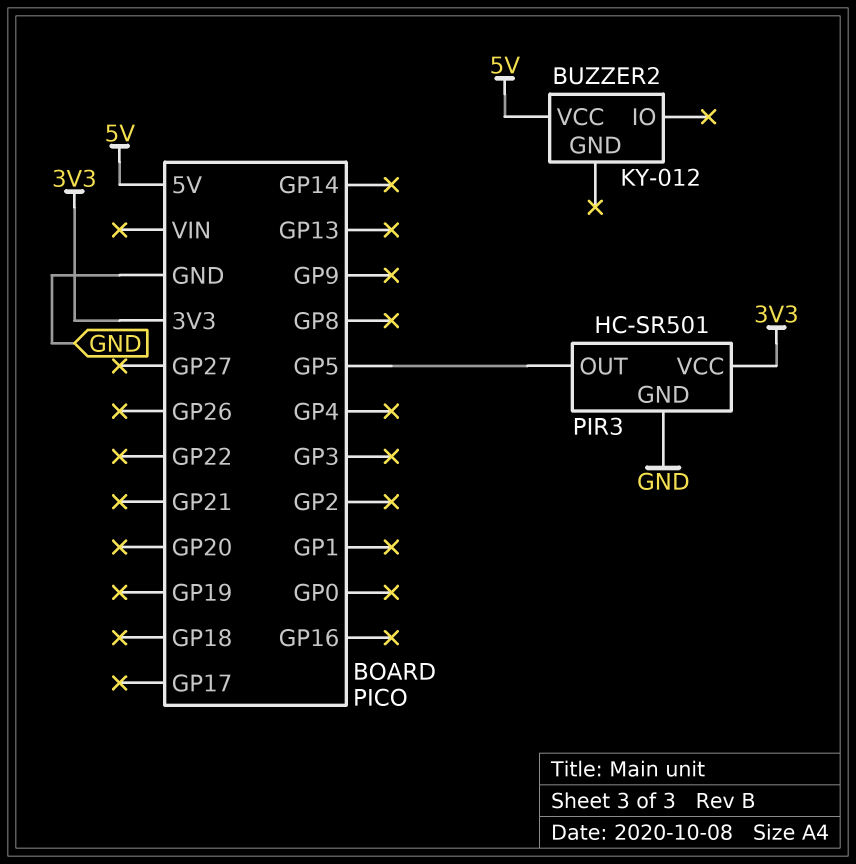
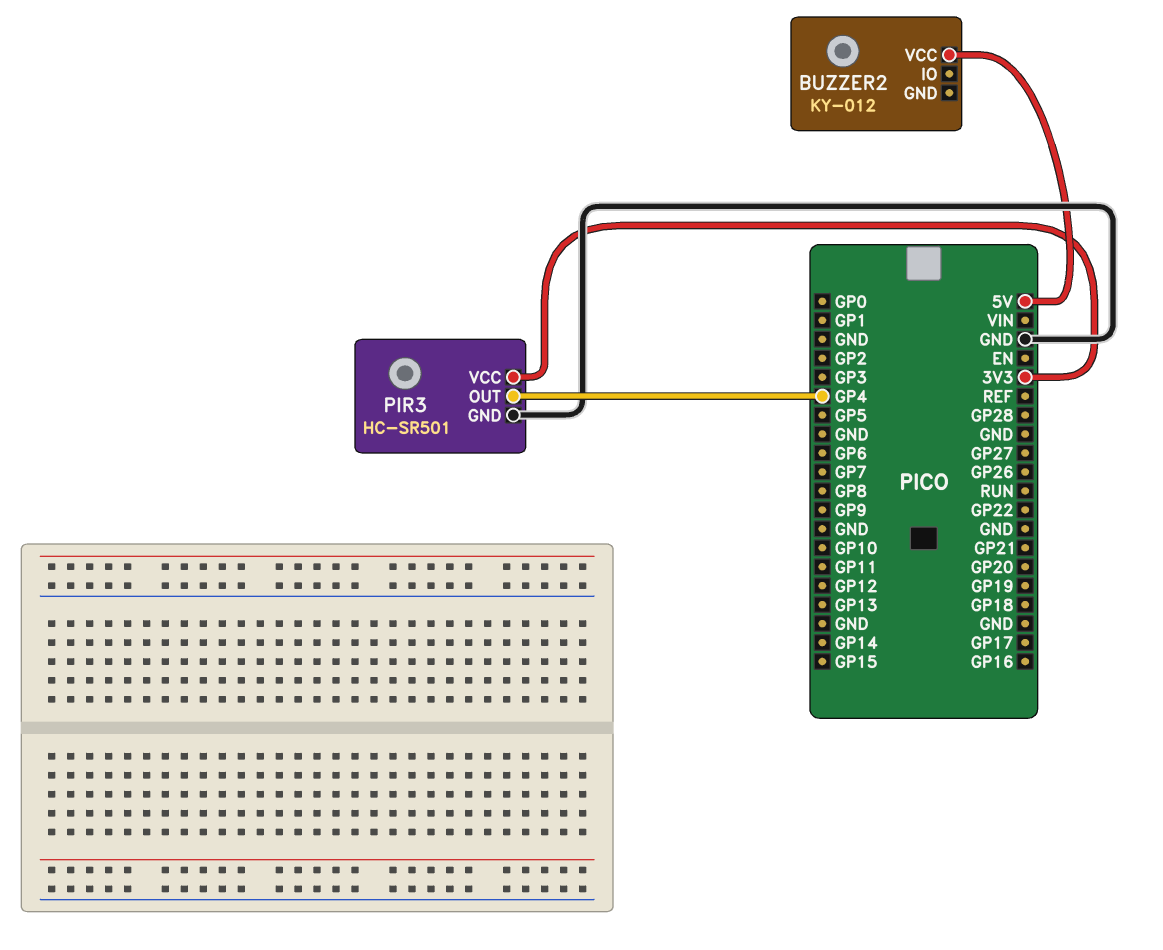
PIR3 pin OUT: GP5 -> GP4

